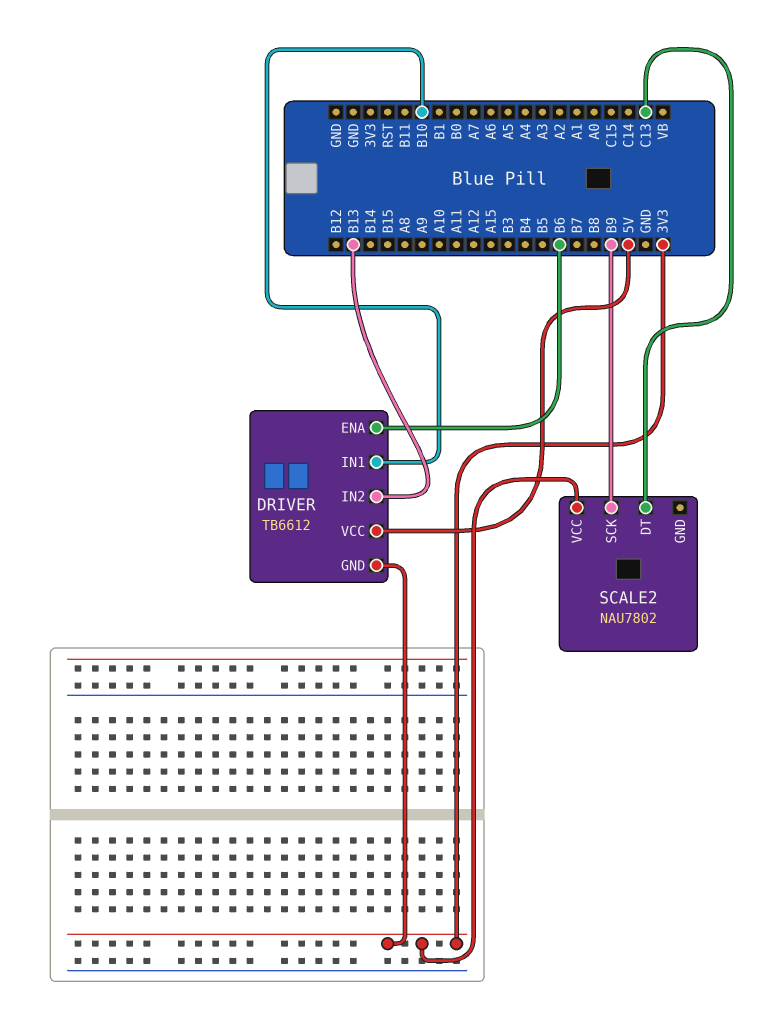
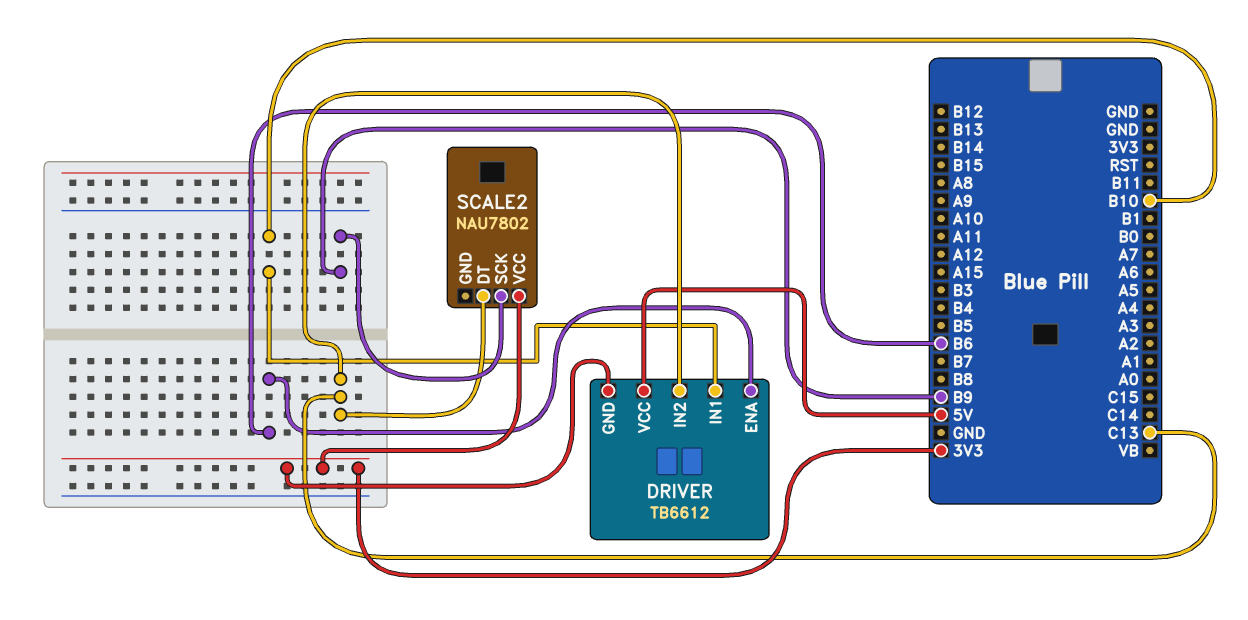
DRIVER pin IN2: B13 -> C13

